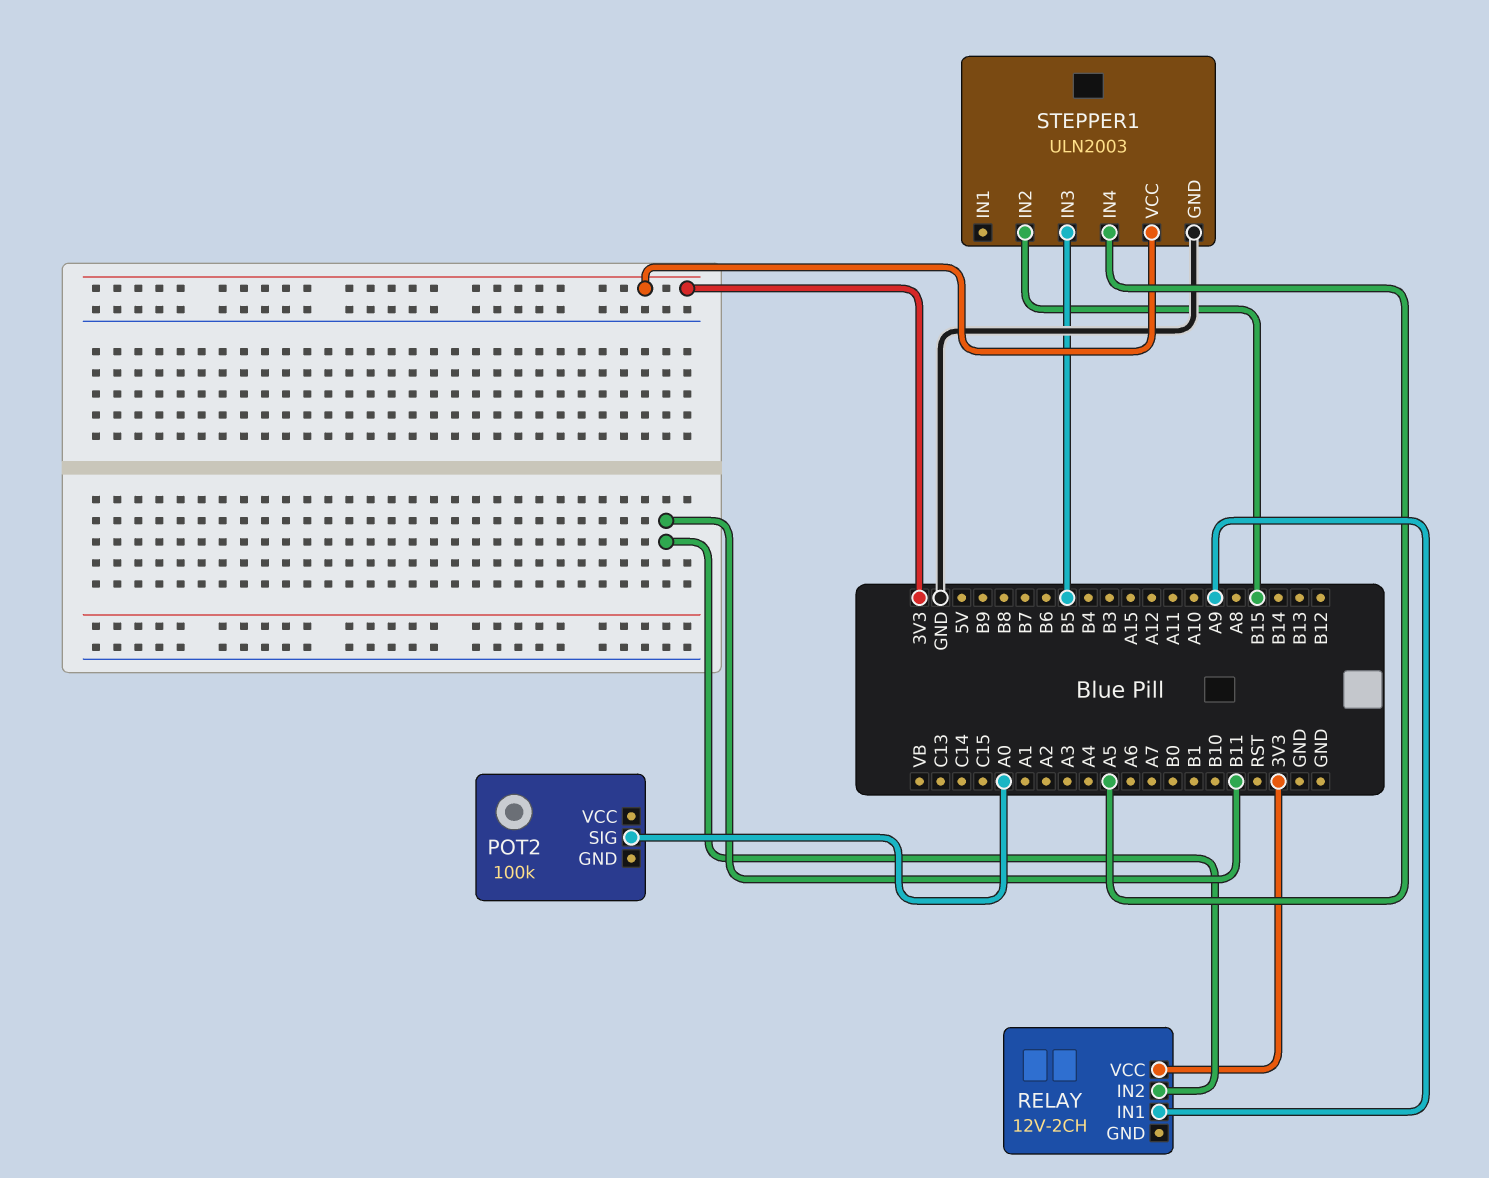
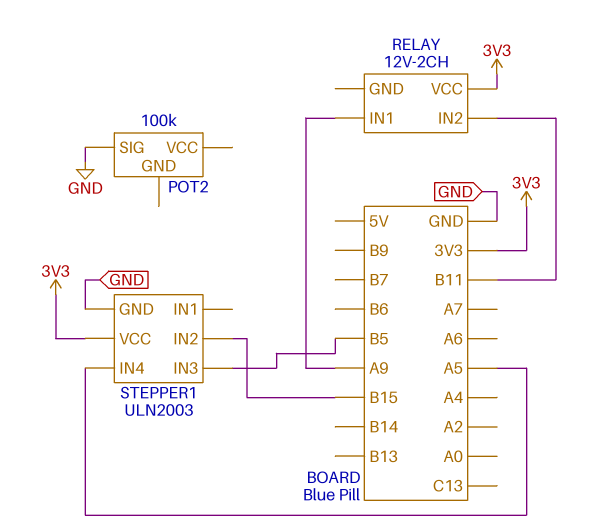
POT2 pin SIG: A0 -> GND

